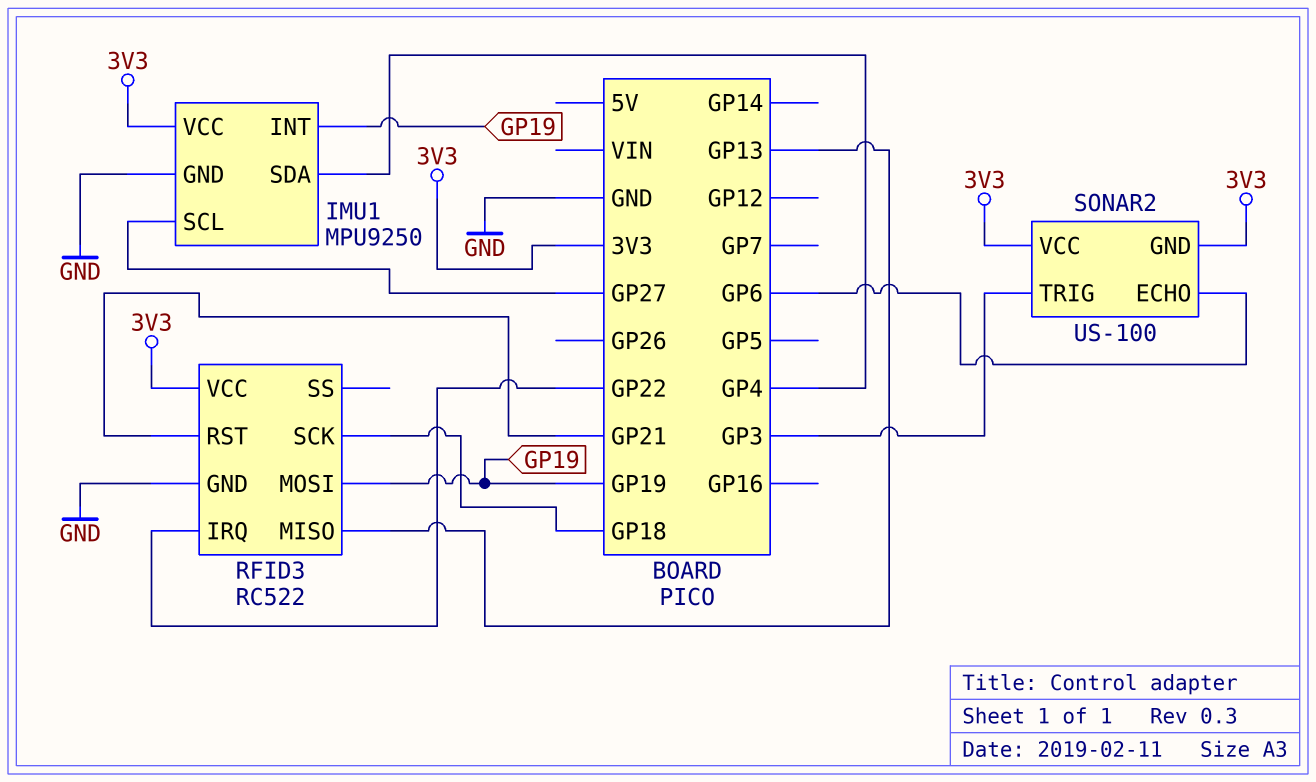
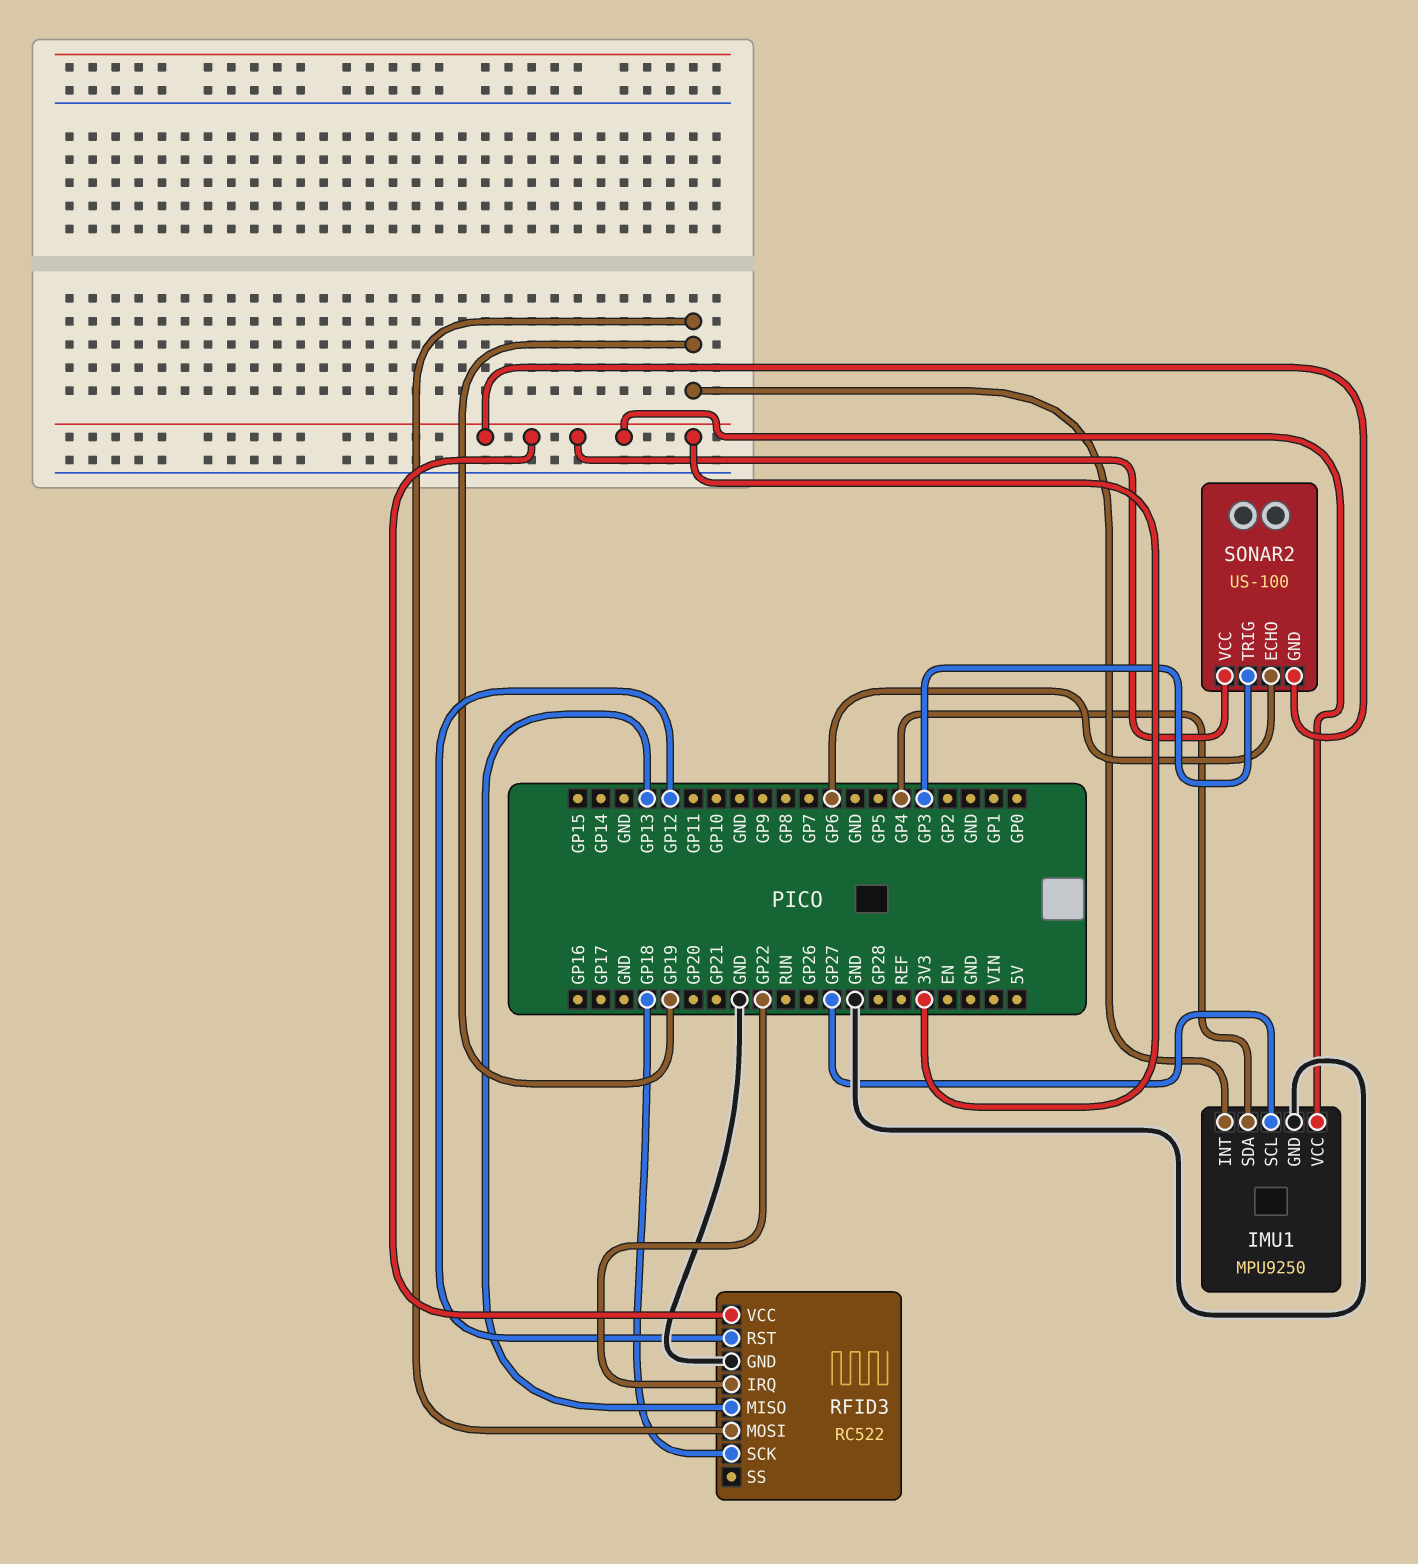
RFID3 pin RST: GP21 -> GP12

